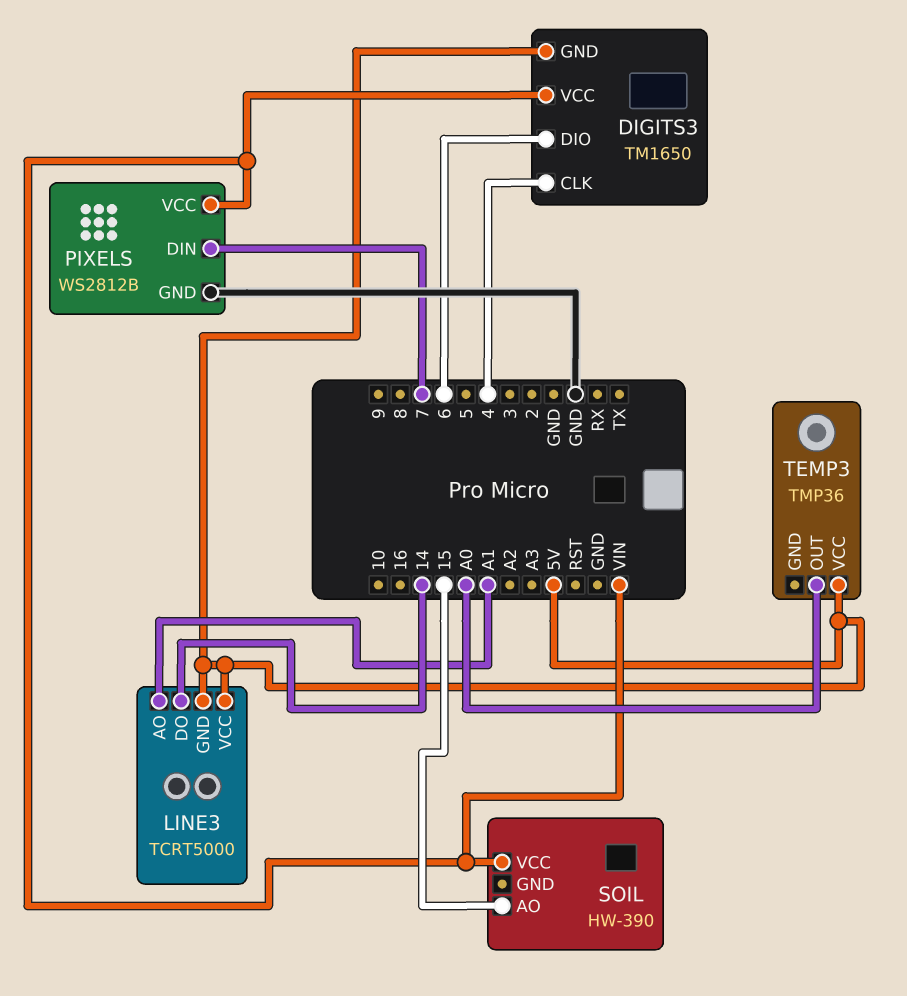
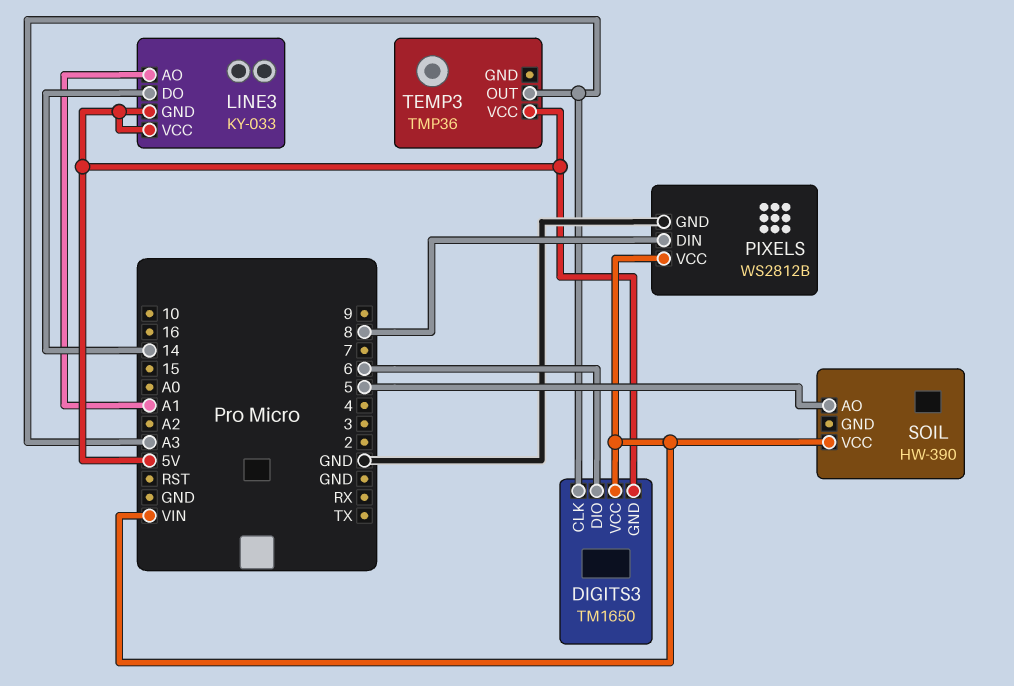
DIGITS3 pin CLK: 4 -> A3
LINE3: TCRT5000 -> KY-033
PIXELS pin DIN: 7 -> 8
SOIL pin AO: 15 -> 5
TEMP3 pin OUT: A0 -> A3

